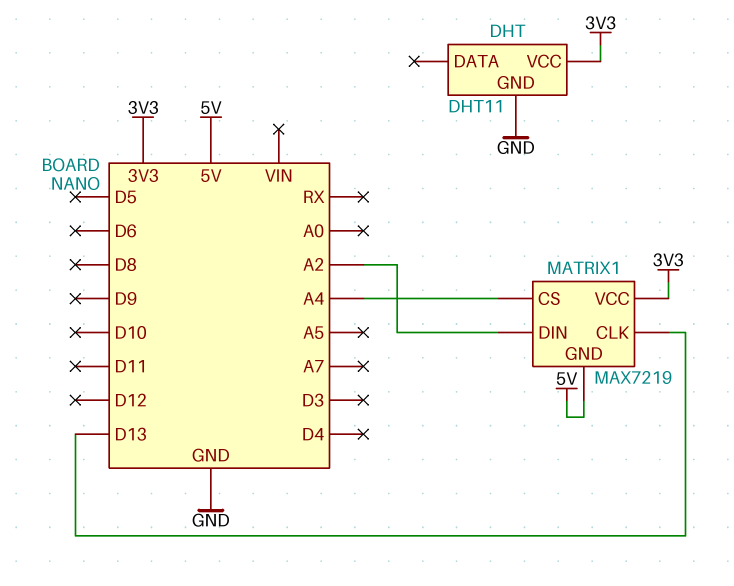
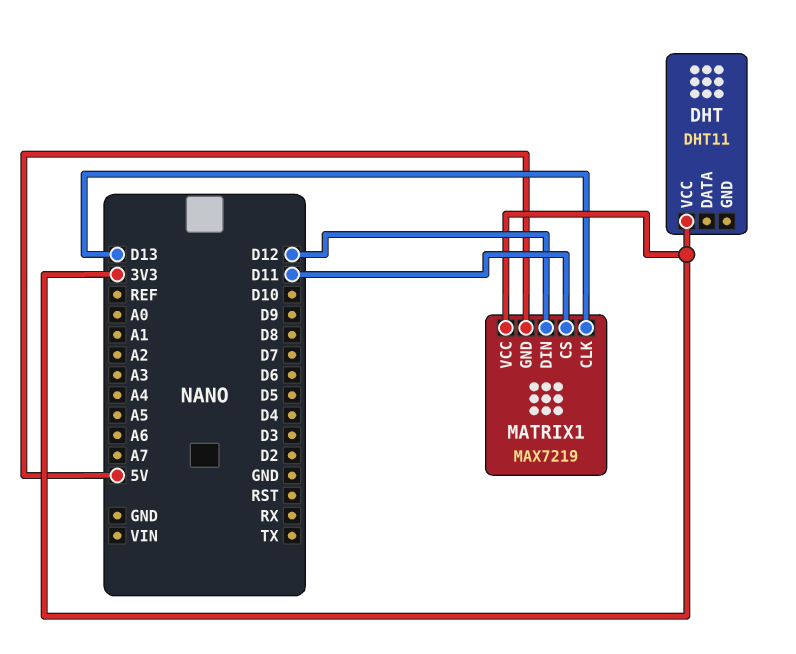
DHT pin GND: GND -> none
MATRIX1 pin CS: A4 -> D11
MATRIX1 pin DIN: A2 -> D12

